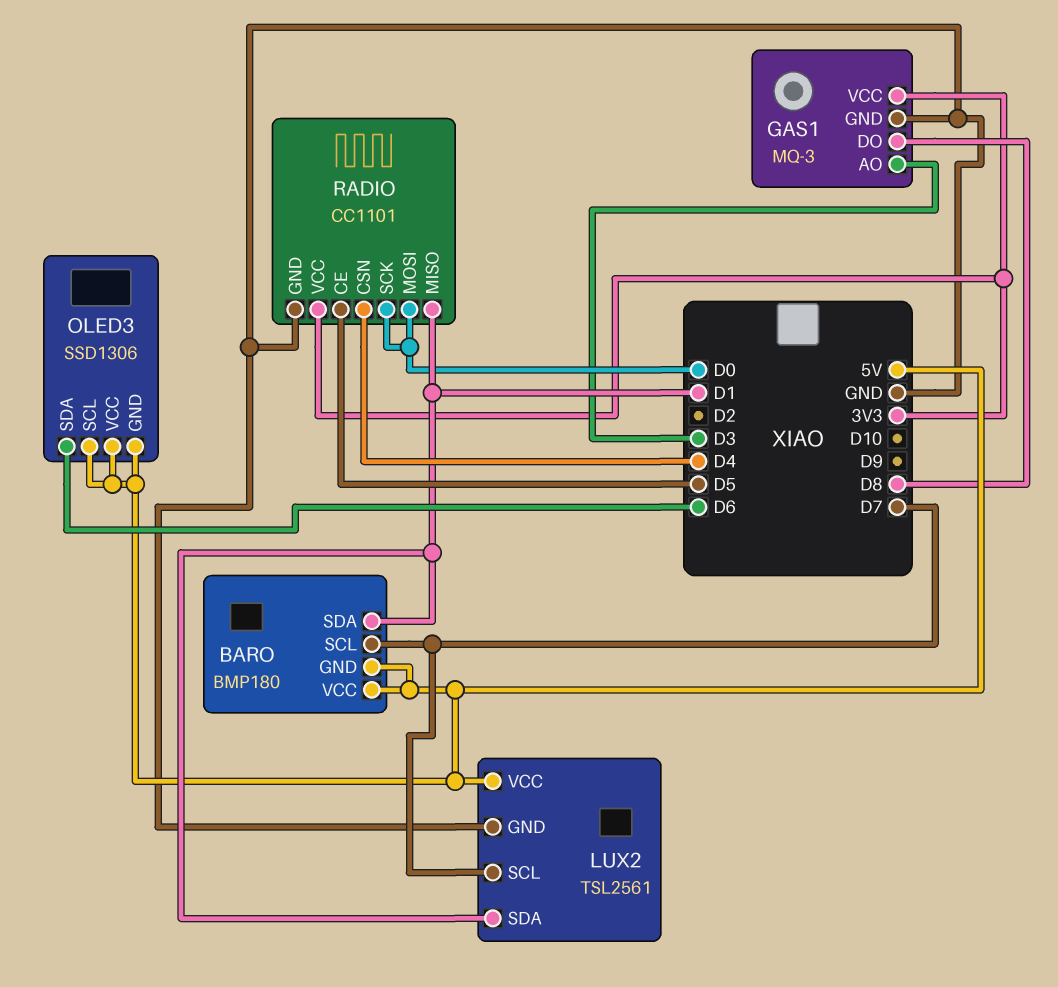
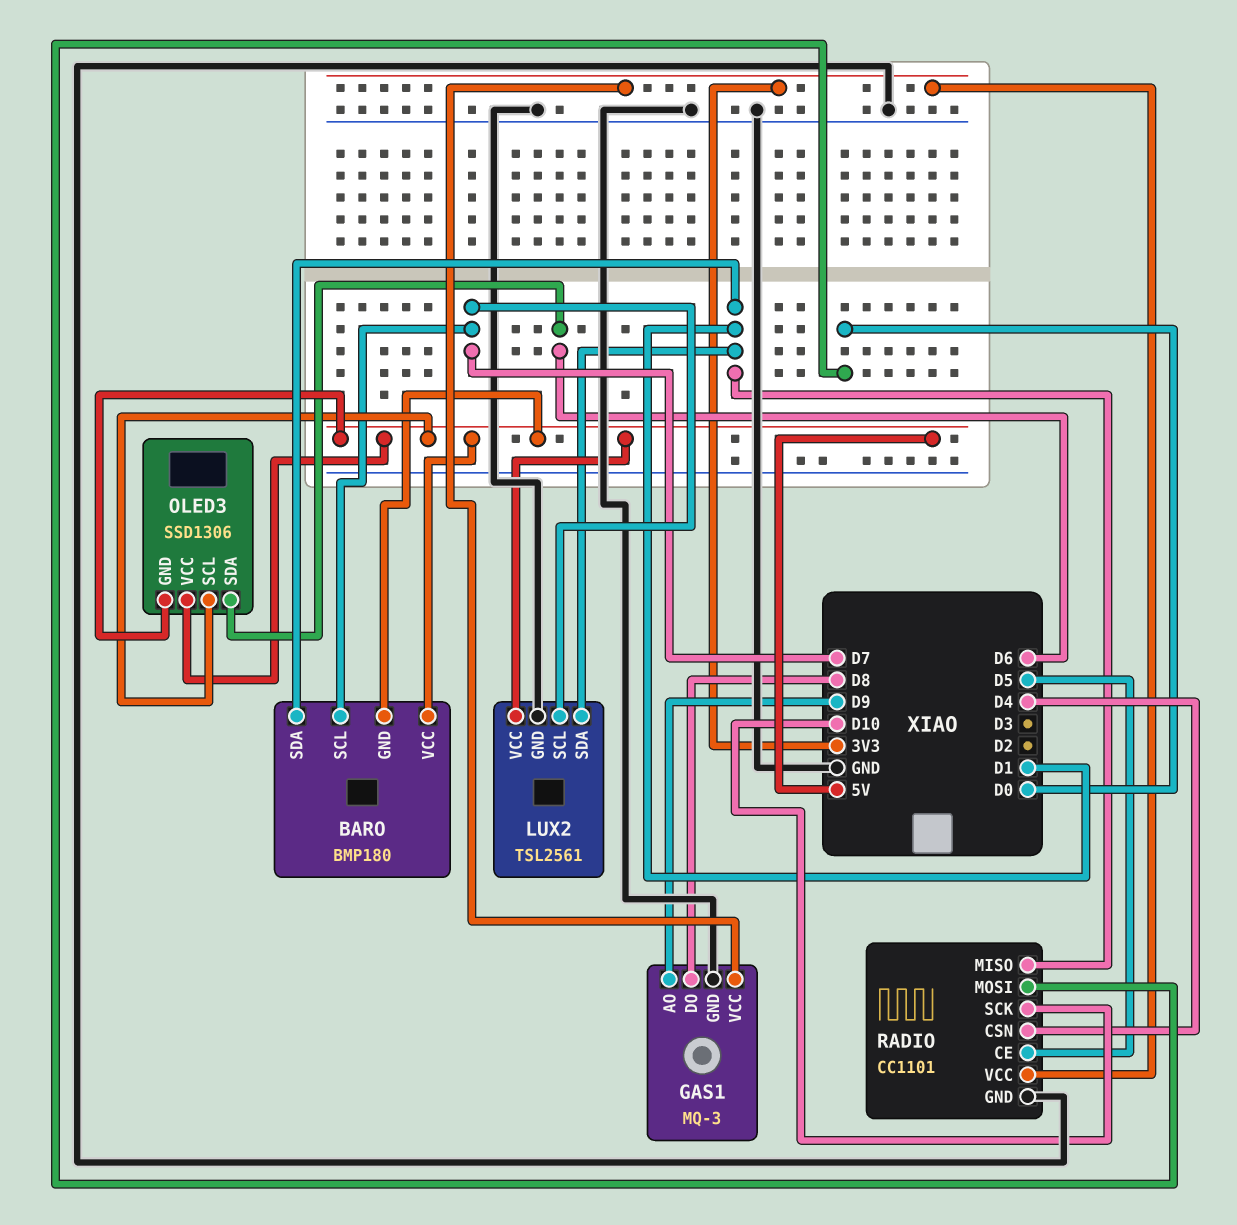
GAS1 pin AO: D3 -> D9
RADIO pin SCK: D0 -> D10

